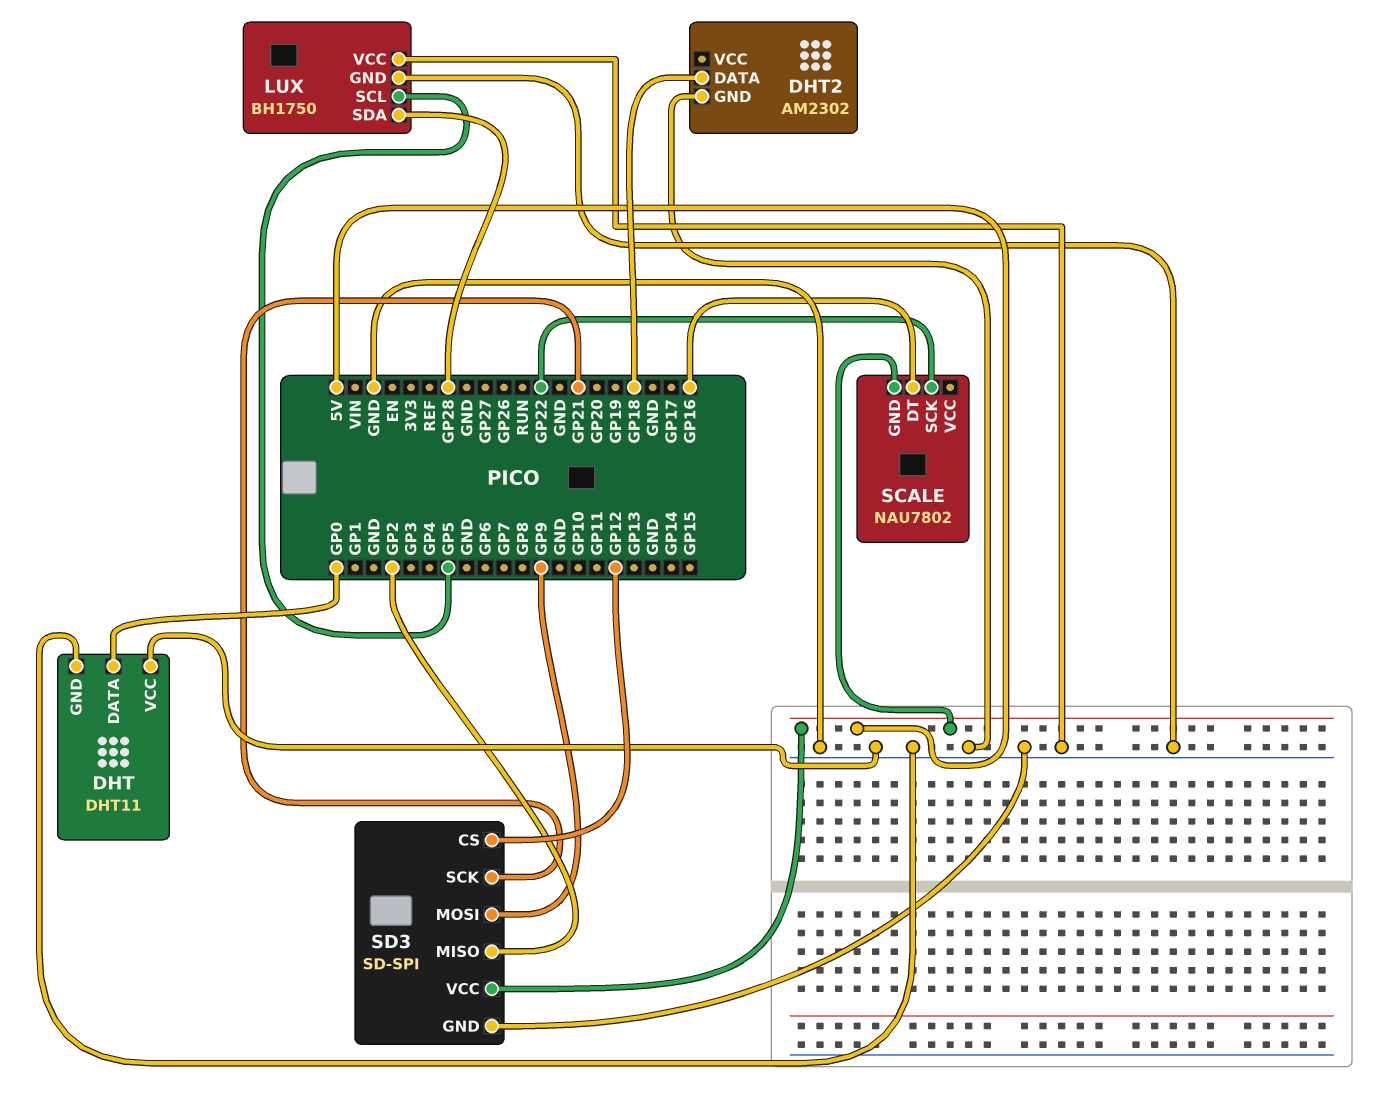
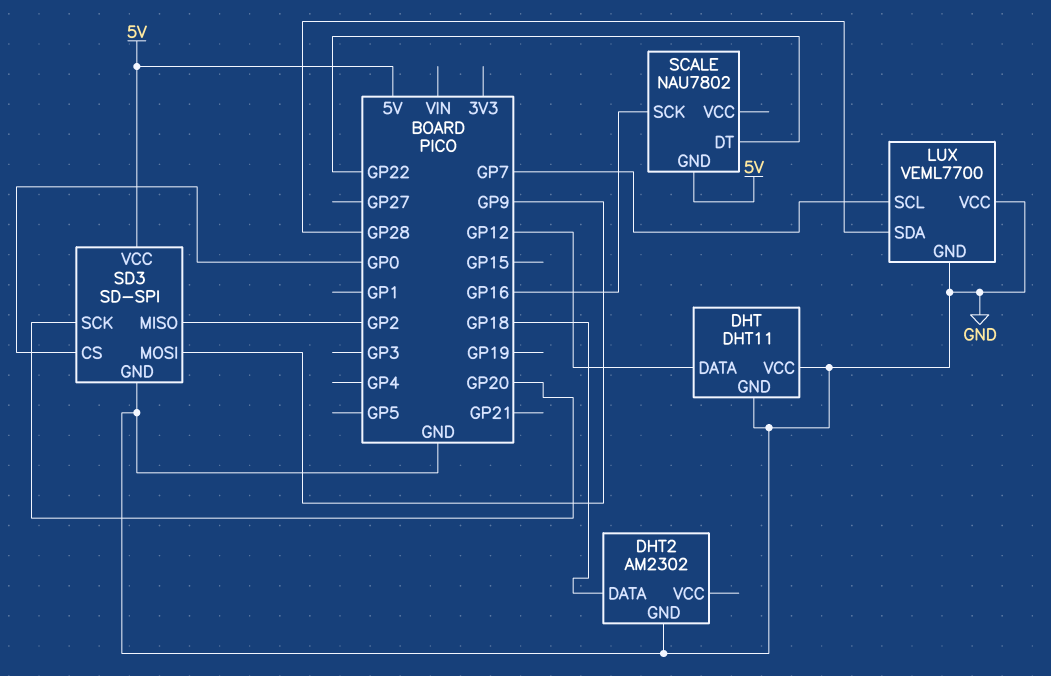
DHT pin DATA: GP0 -> GP12
LUX: BH1750 -> VEML7700
LUX pin SCL: GP5 -> GP7
SCALE pin DT: GP16 -> GP22
SCALE pin SCK: GP22 -> GP16
SD3 pin CS: GP12 -> GP0
SD3 pin SCK: GP21 -> GP20

